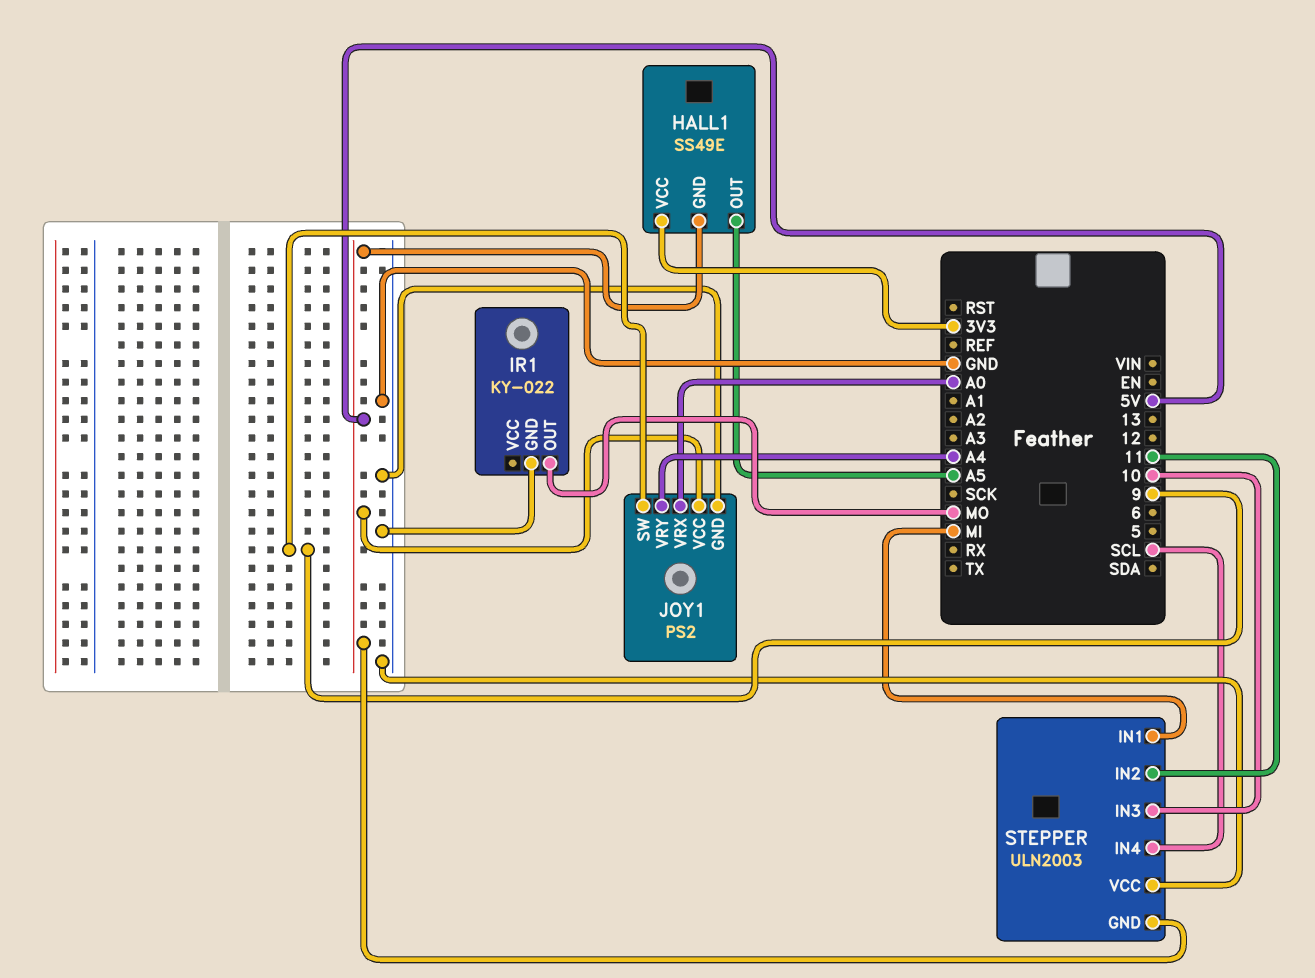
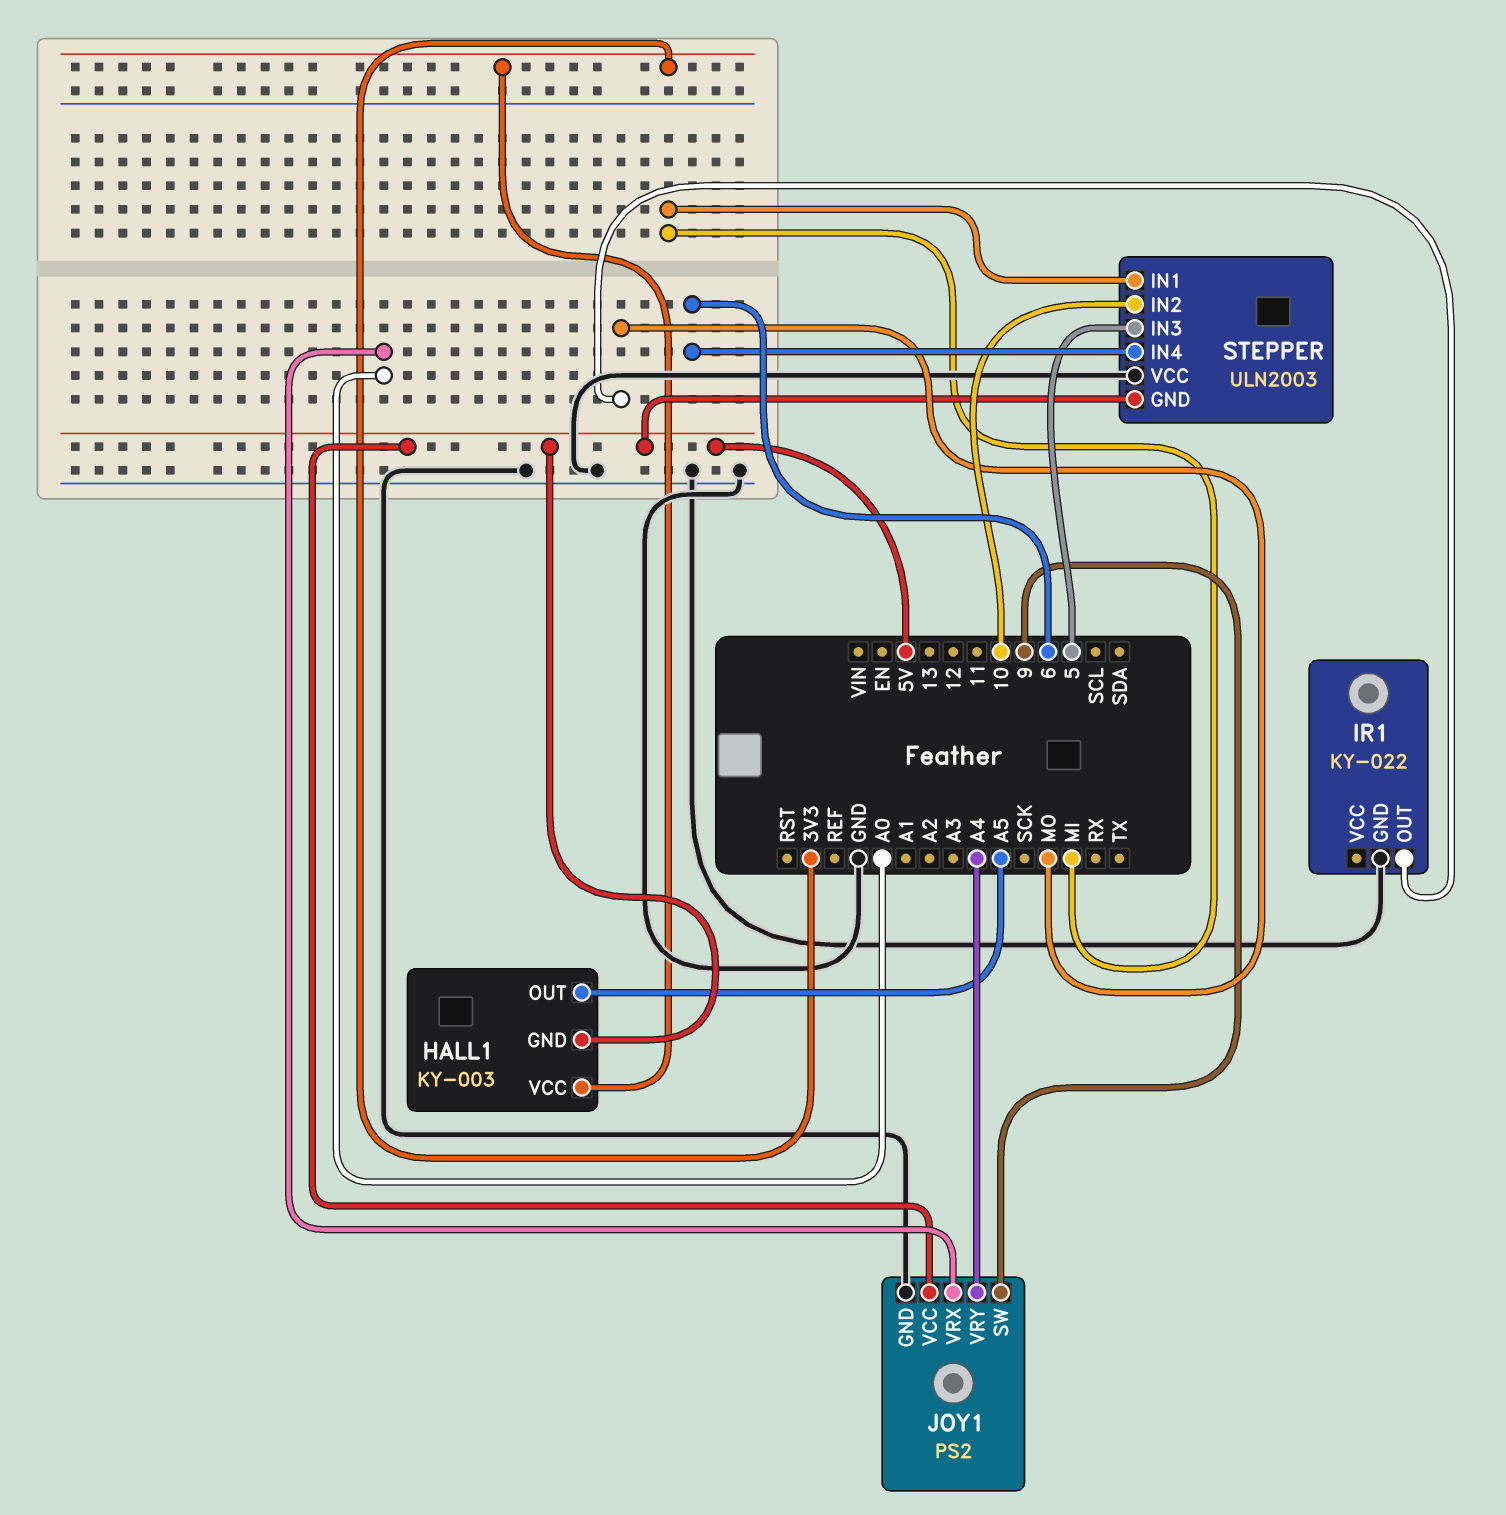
HALL1: SS49E -> KY-003
STEPPER pin IN2: 11 -> 10
STEPPER pin IN3: 10 -> 5
STEPPER pin IN4: SCL -> 6

